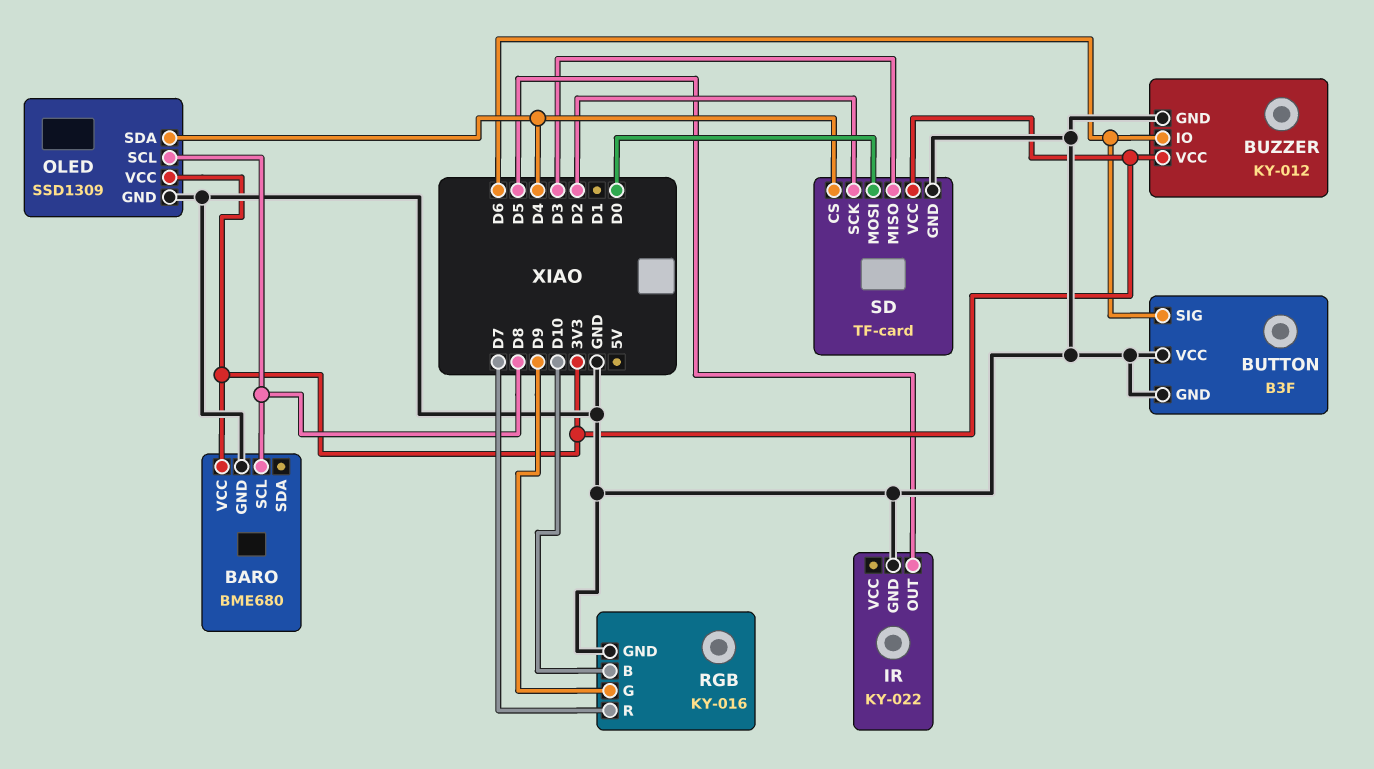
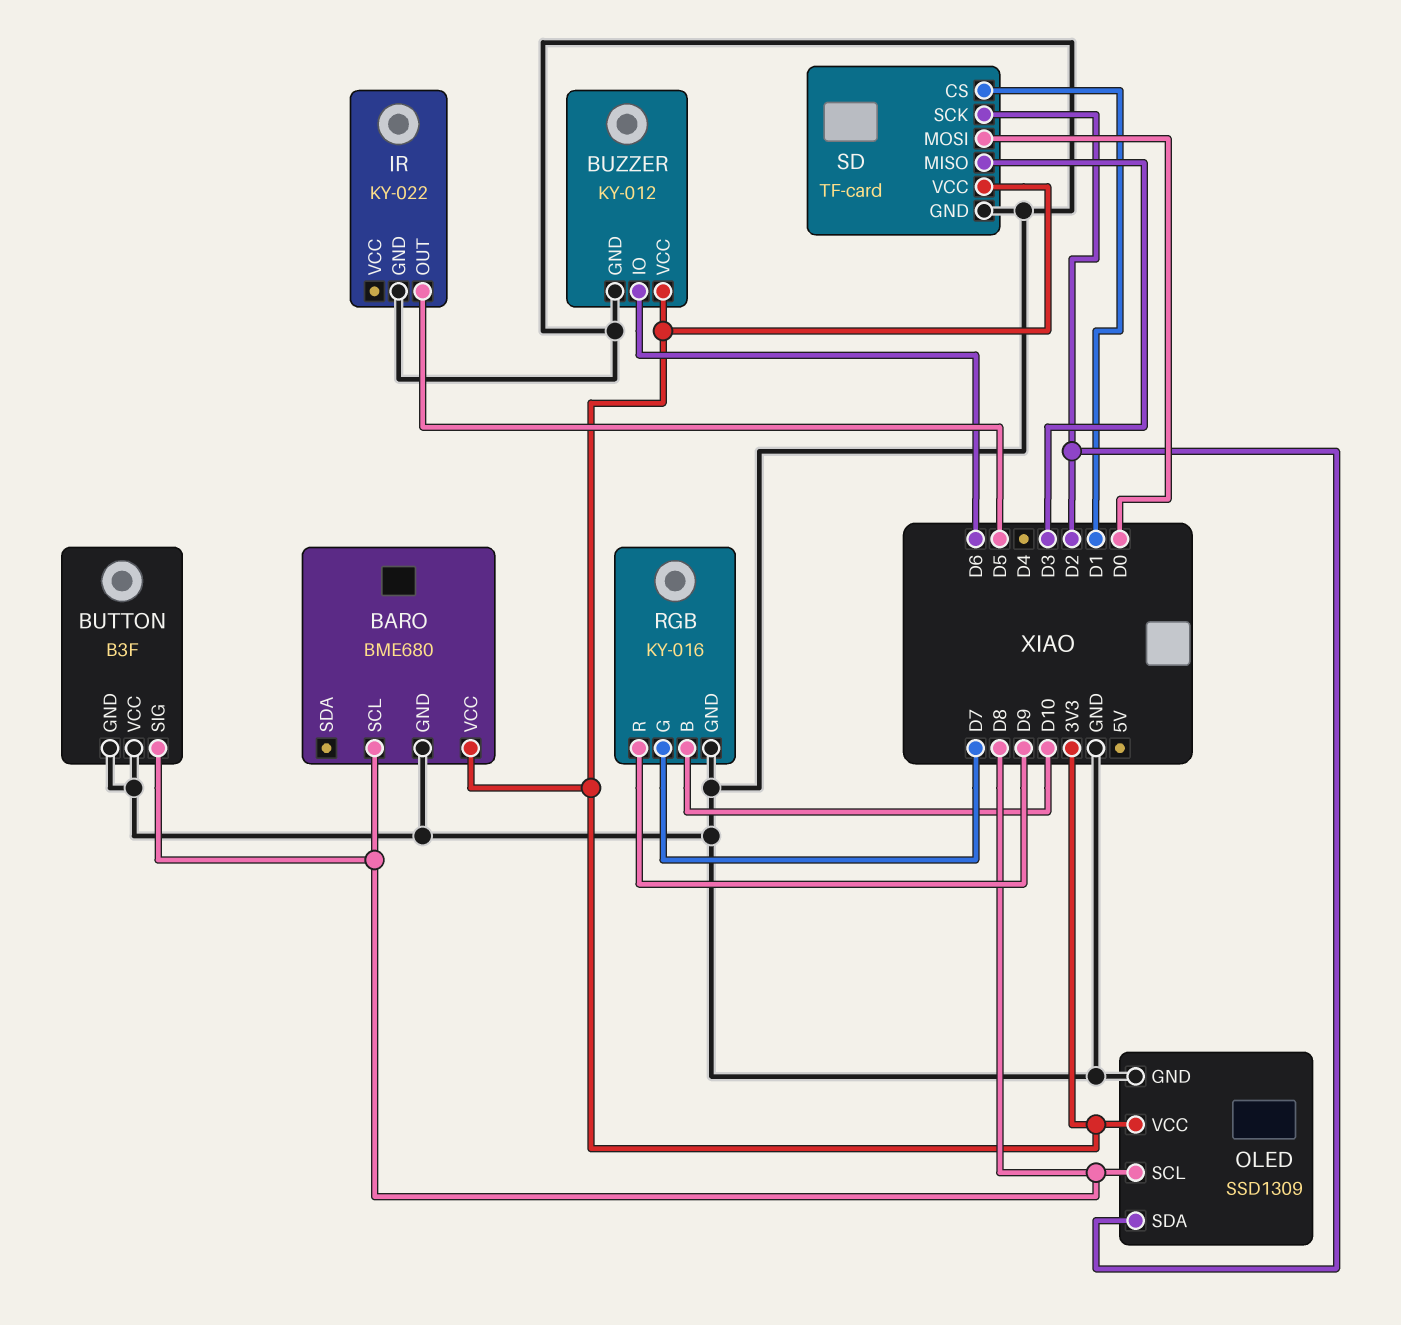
BUTTON pin SIG: D6 -> D8
OLED pin SDA: D4 -> D2
RGB pin G: D9 -> D7
RGB pin R: D7 -> D9
SD pin CS: D4 -> D1

